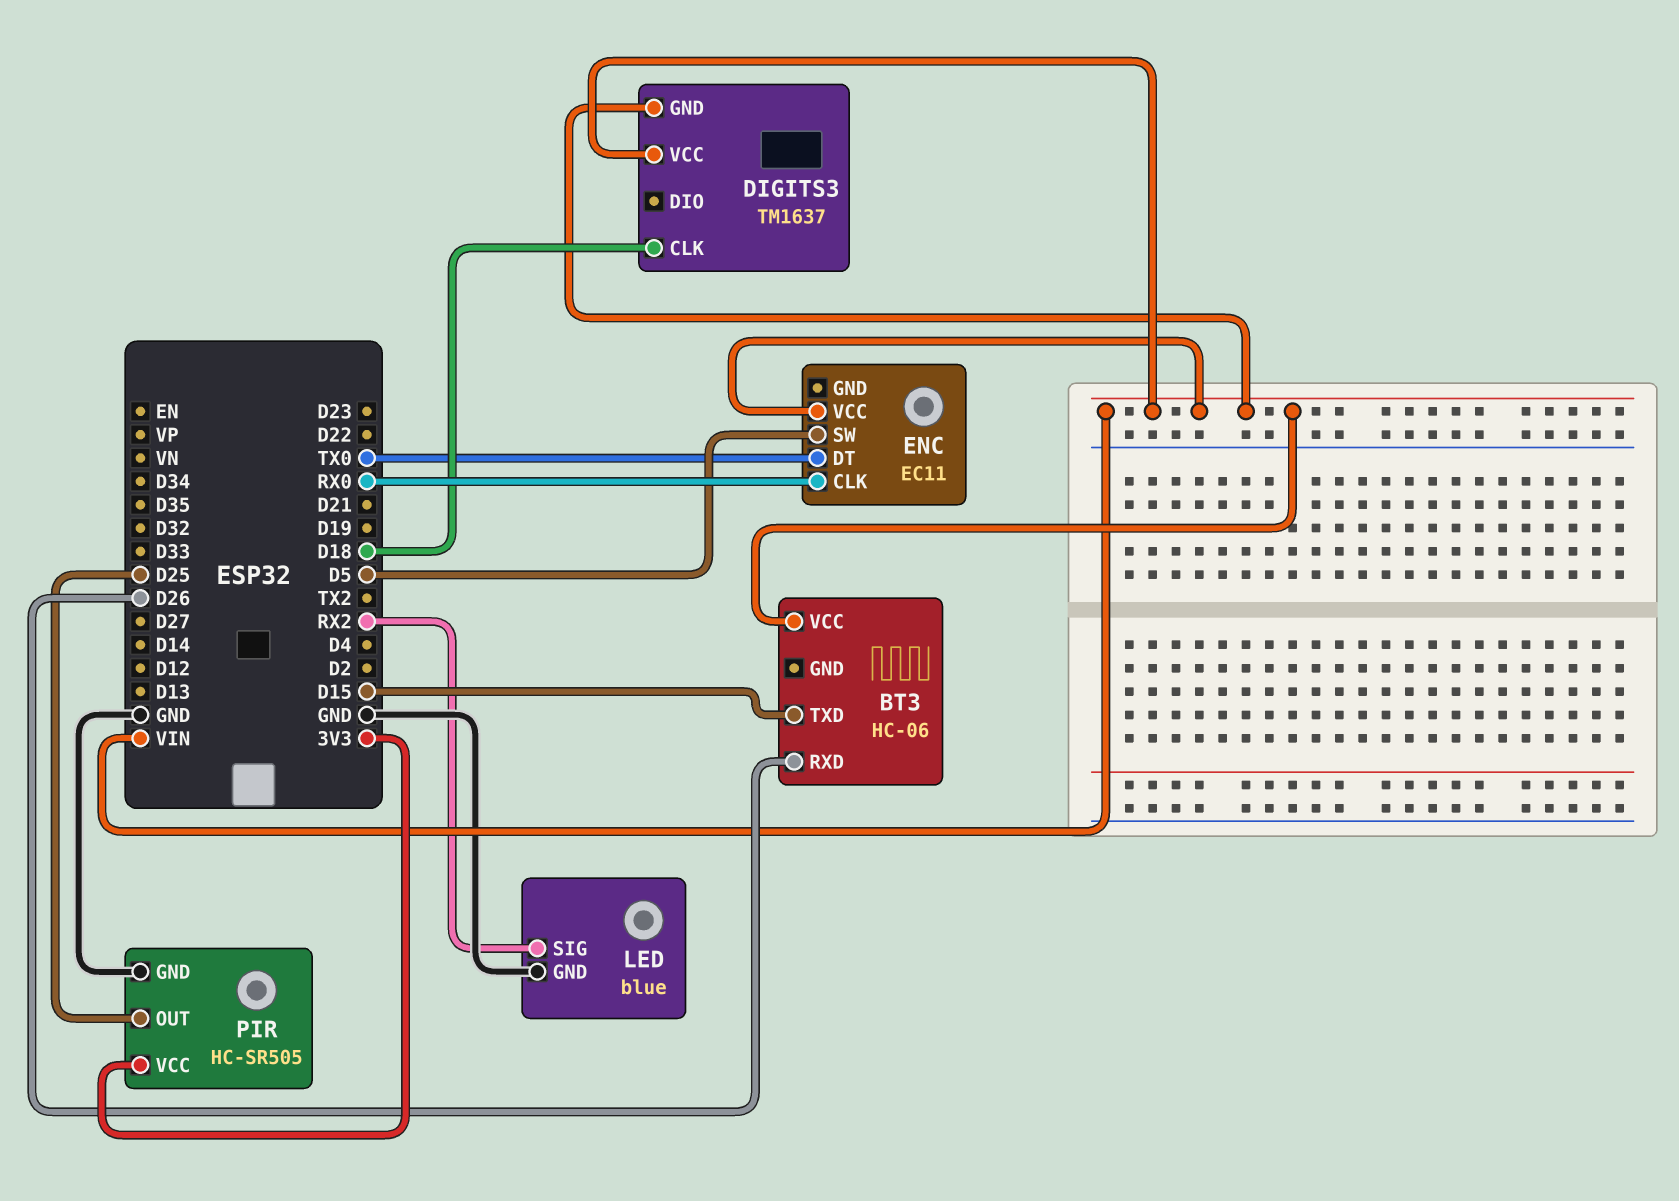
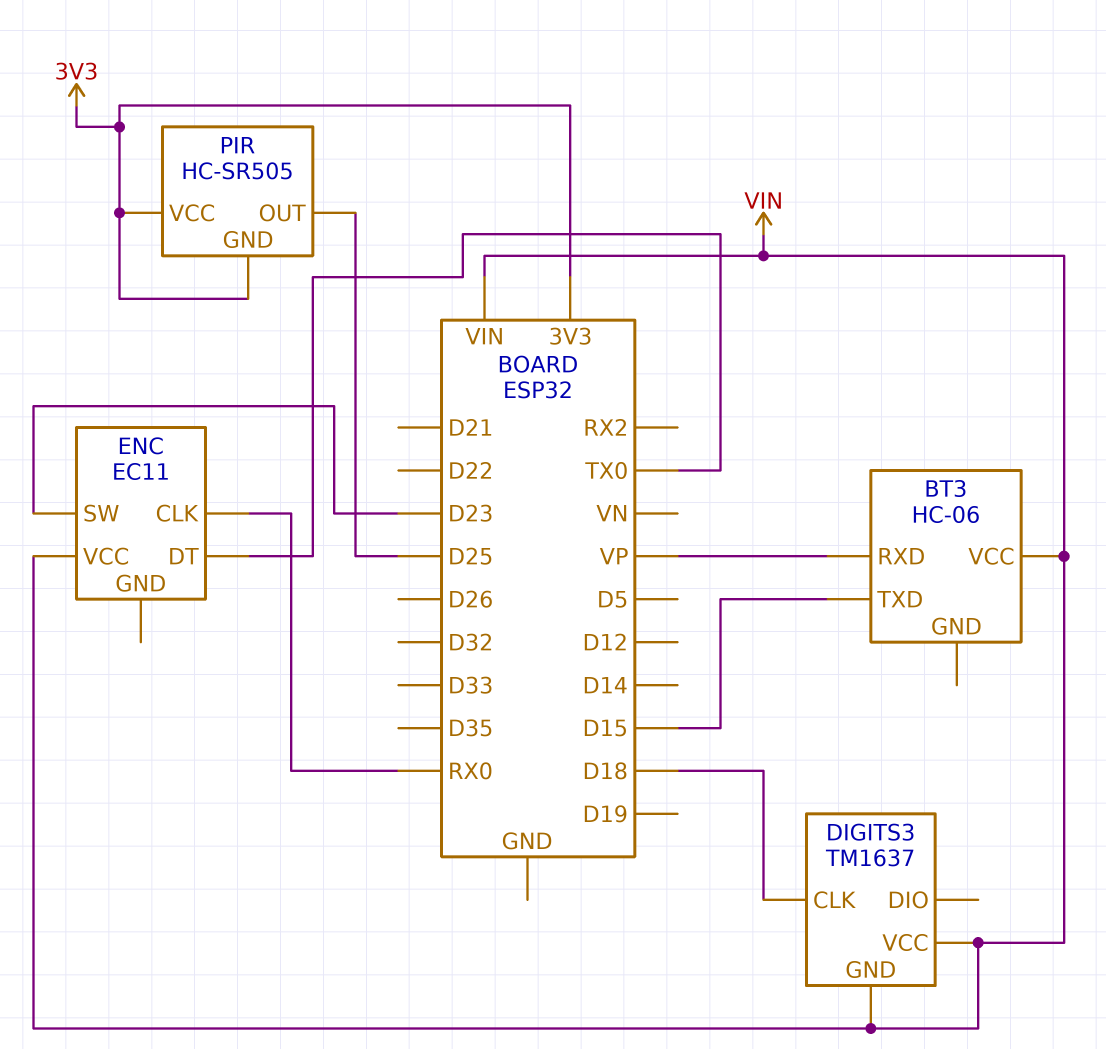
BT3 pin RXD: D26 -> VP
ENC pin SW: D5 -> D23
LED: blue -> none
LED pin GND: GND -> none
LED pin SIG: RX2 -> none
PIR pin GND: GND -> 3V3

